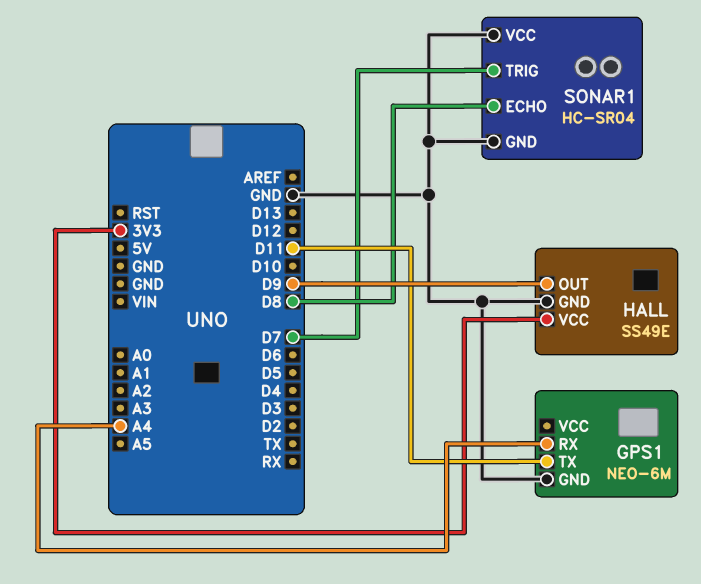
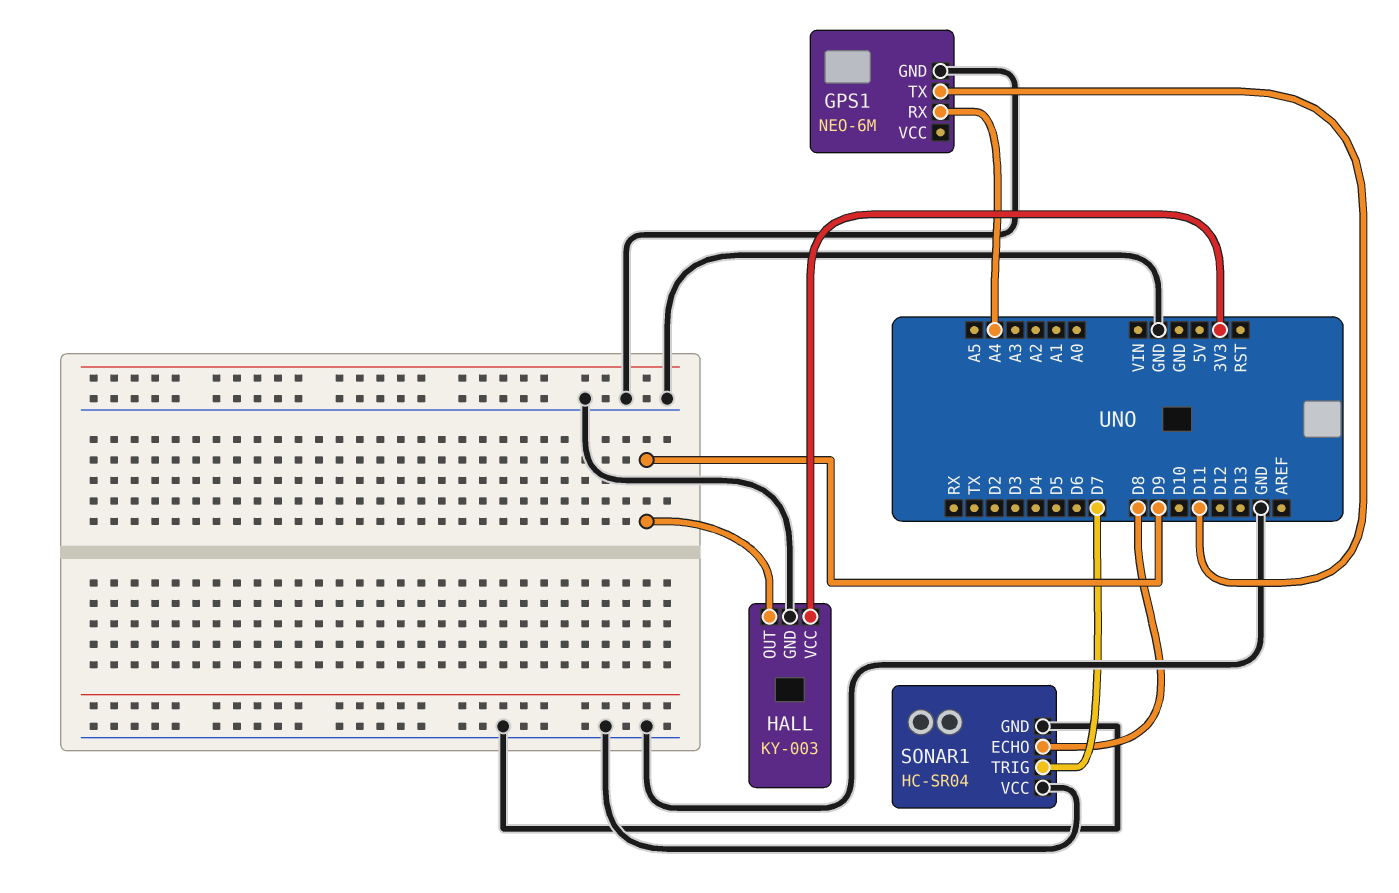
HALL: SS49E -> KY-003

